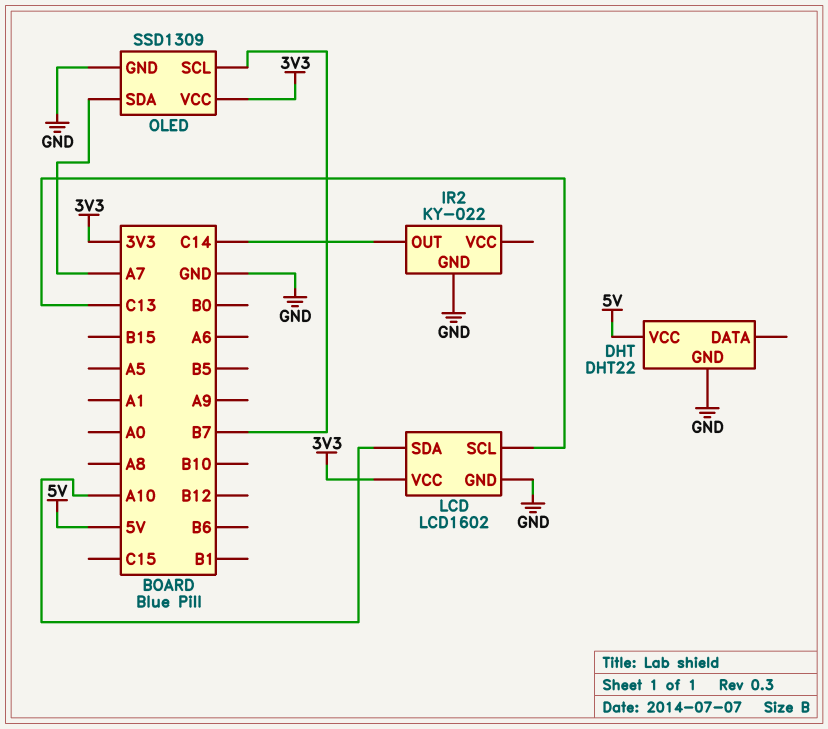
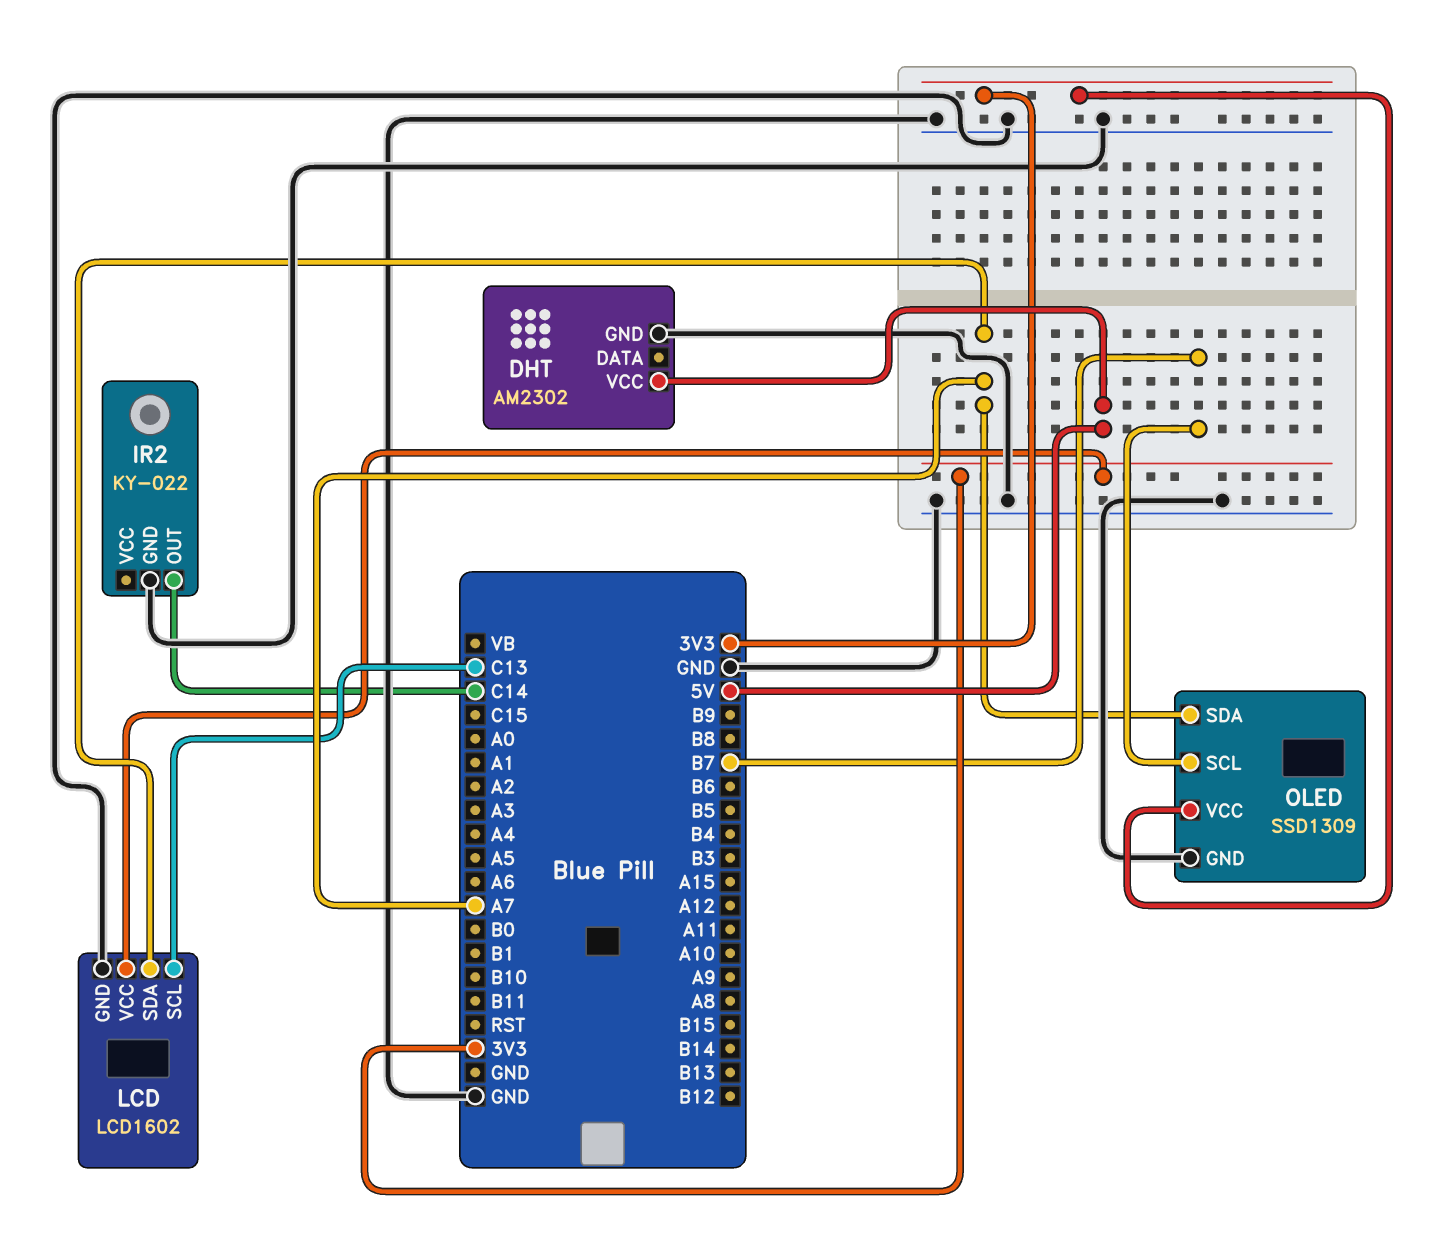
DHT: DHT22 -> AM2302
LCD pin SDA: A10 -> A7

